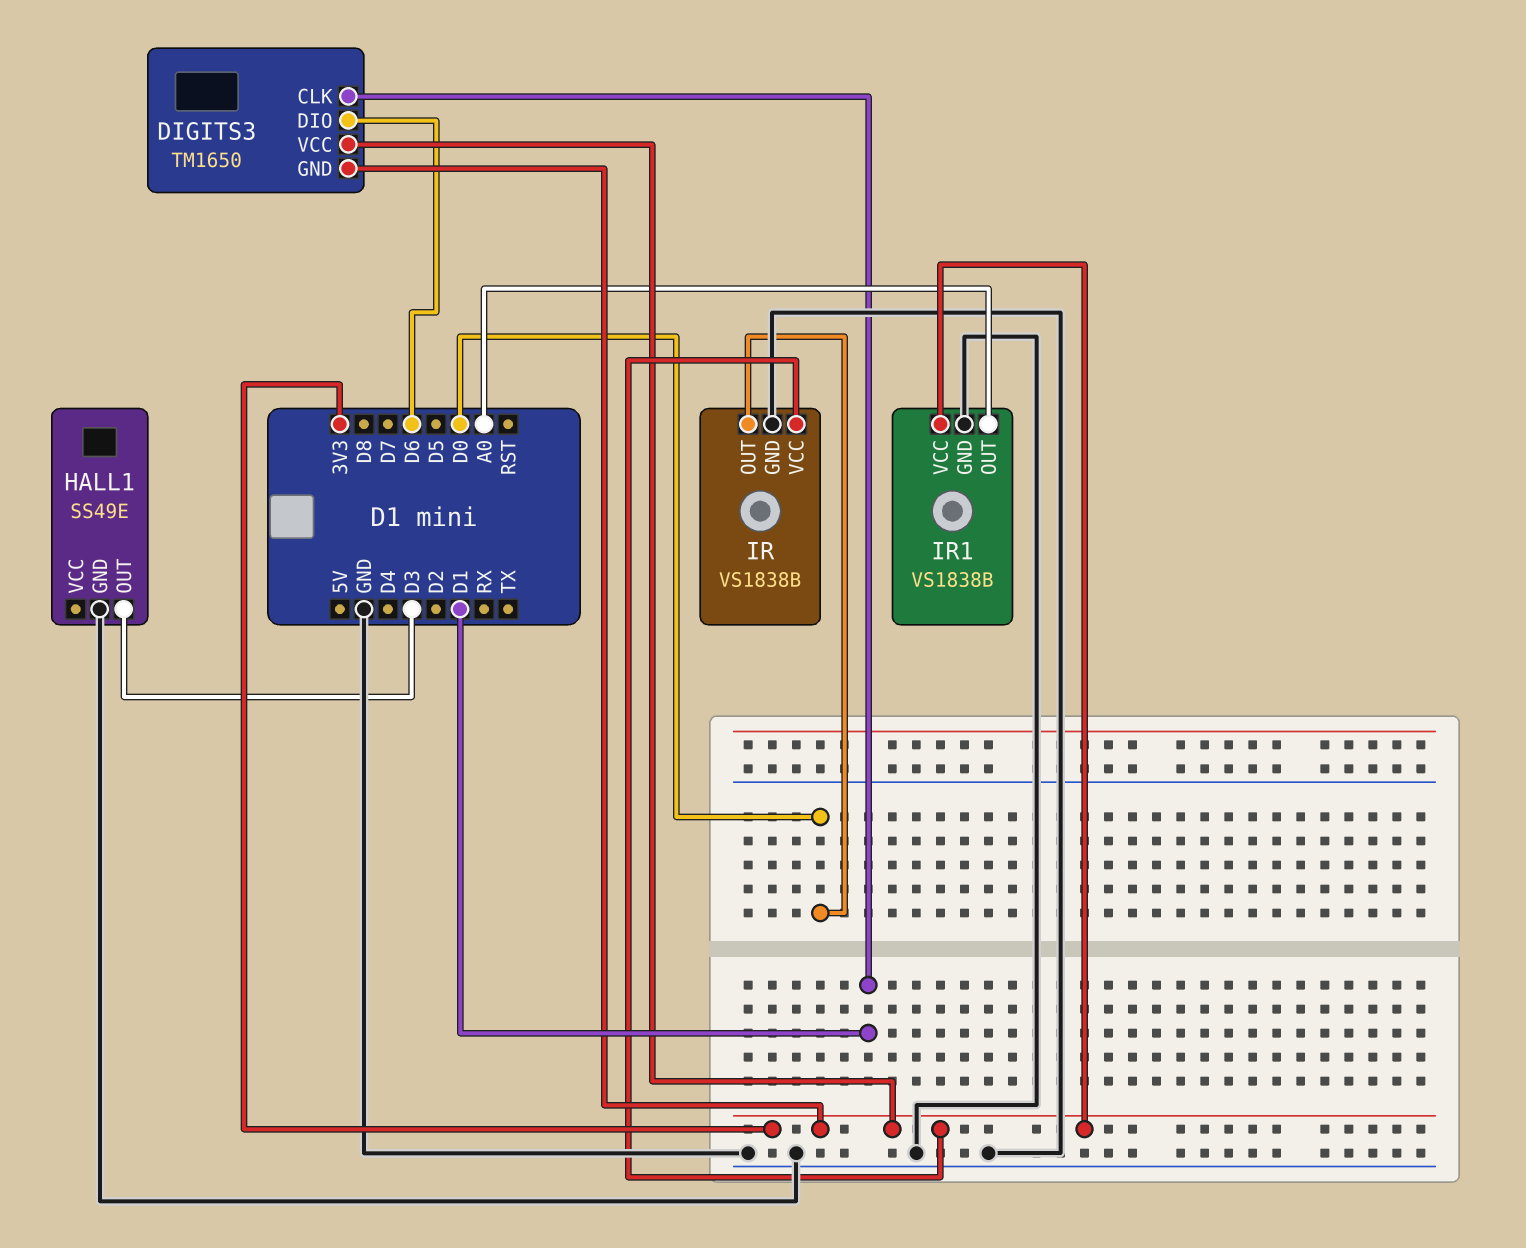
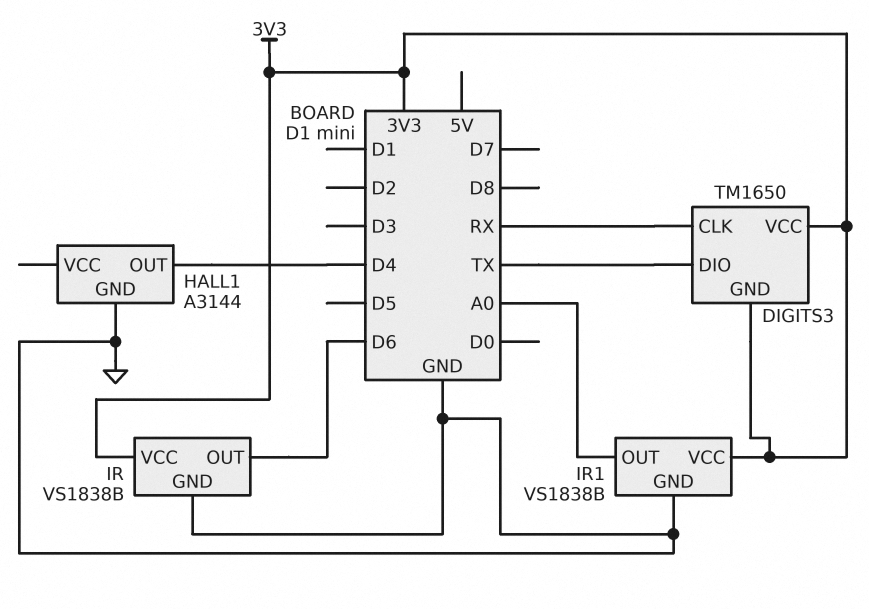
DIGITS3 pin CLK: D1 -> RX
DIGITS3 pin DIO: D6 -> TX
HALL1: SS49E -> A3144
HALL1 pin OUT: D3 -> D4
IR pin OUT: D0 -> D6

